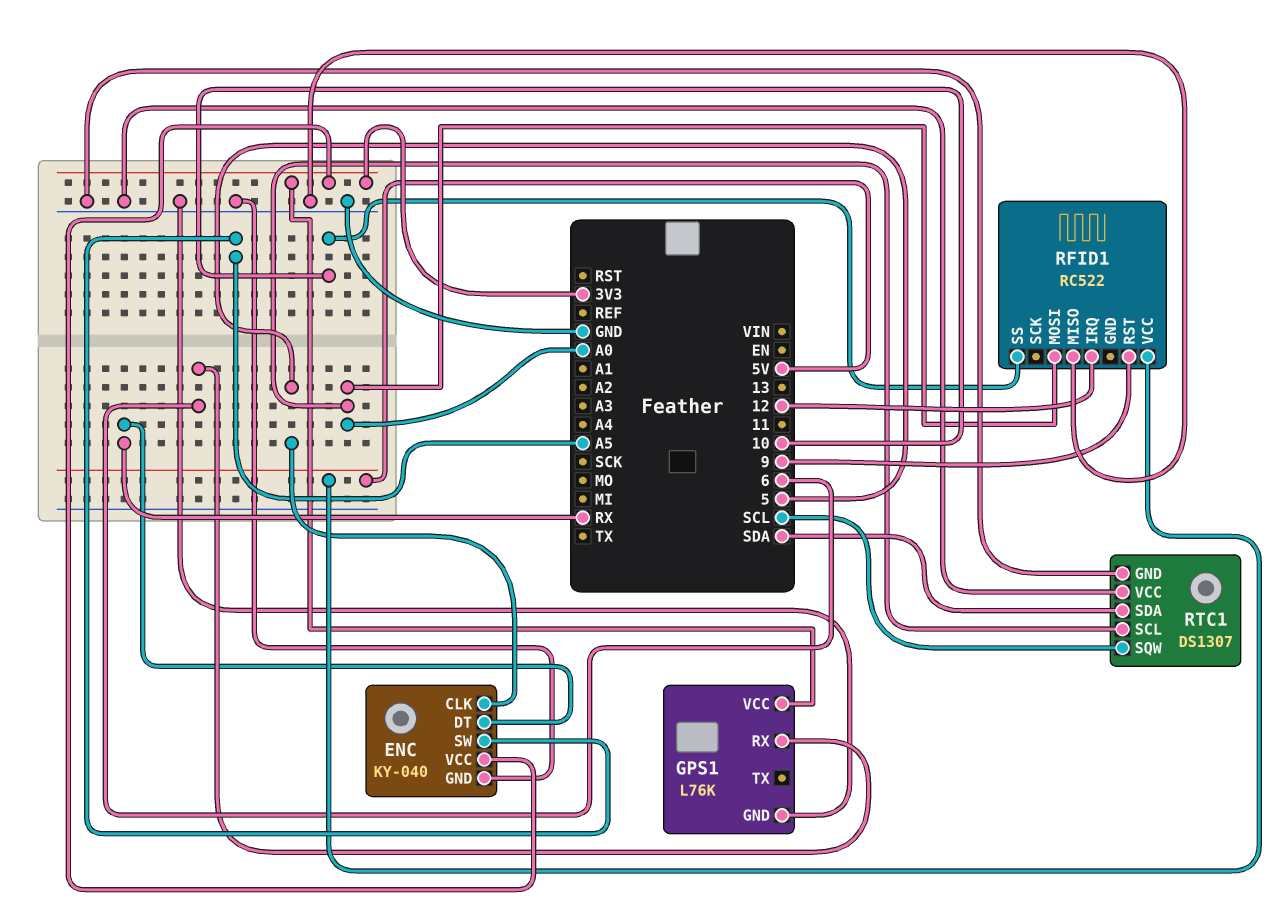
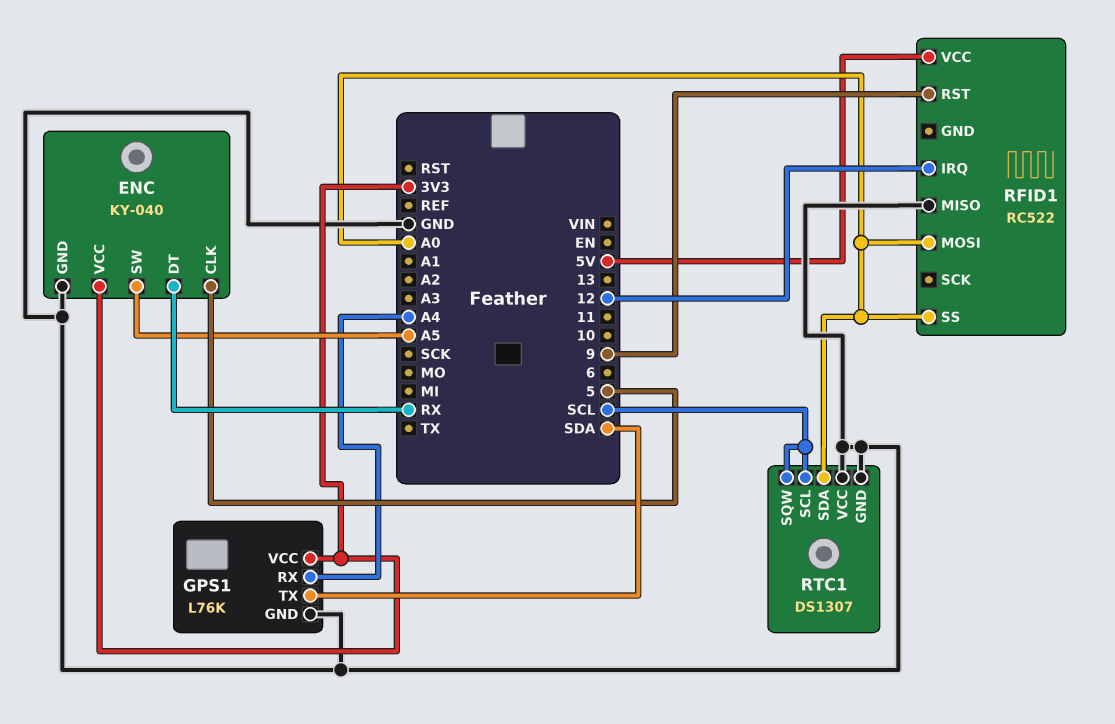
GPS1 pin RX: 6 -> A4
GPS1 pin TX: none -> SDA
RFID1 pin SS: 10 -> A0
RTC1 pin SCL: A0 -> SCL
RTC1 pin SDA: SDA -> A0

